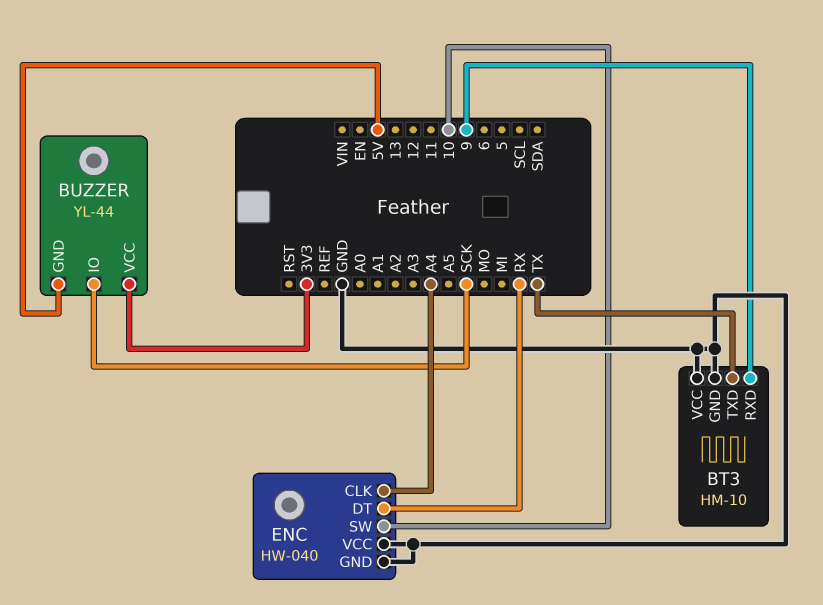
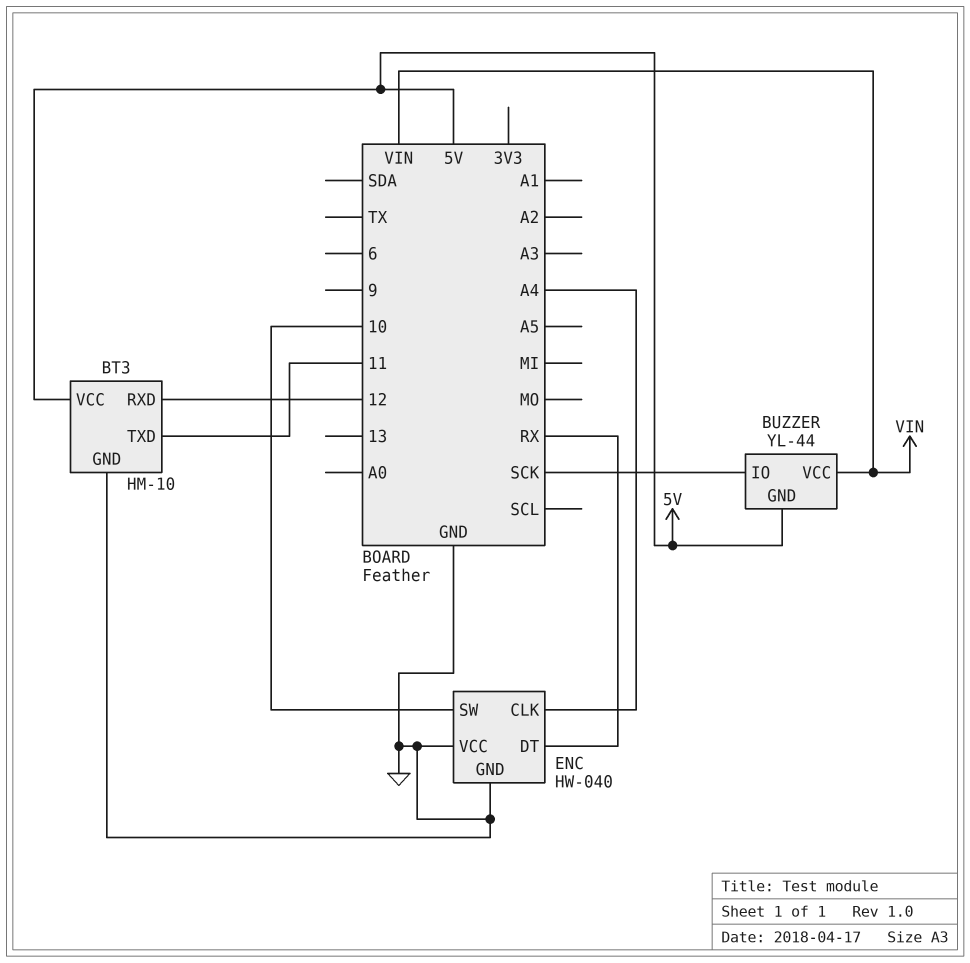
BT3 pin RXD: 9 -> 12
BT3 pin TXD: TX -> 11
BT3 pin VCC: GND -> 5V
BUZZER pin VCC: 3V3 -> VIN

